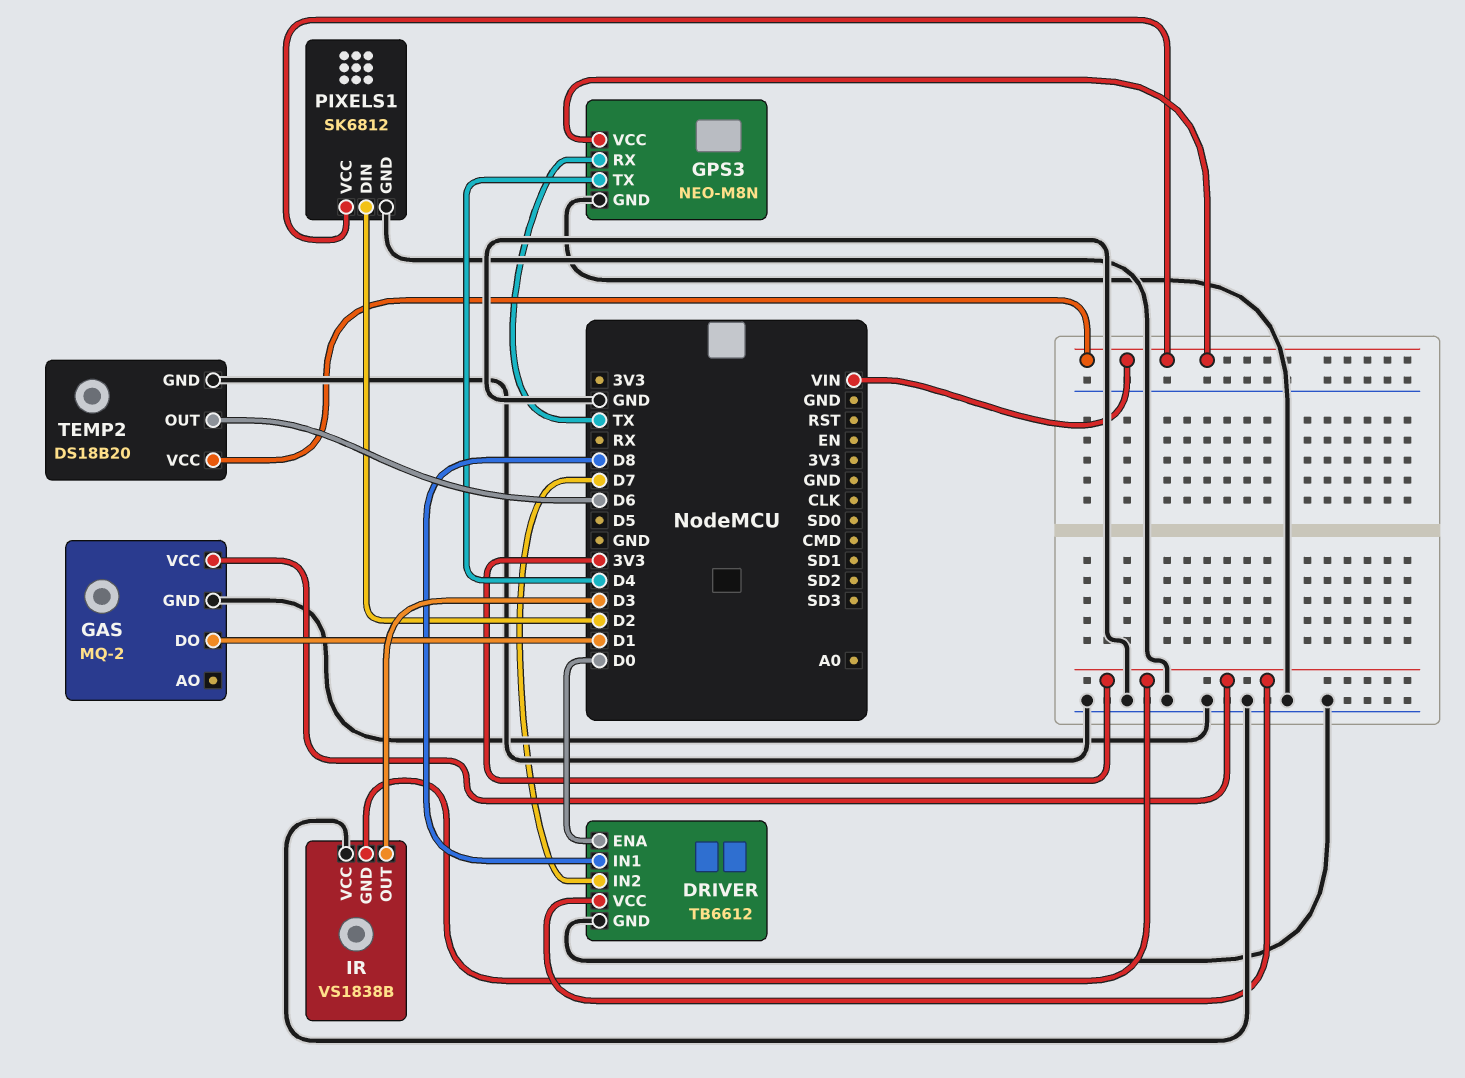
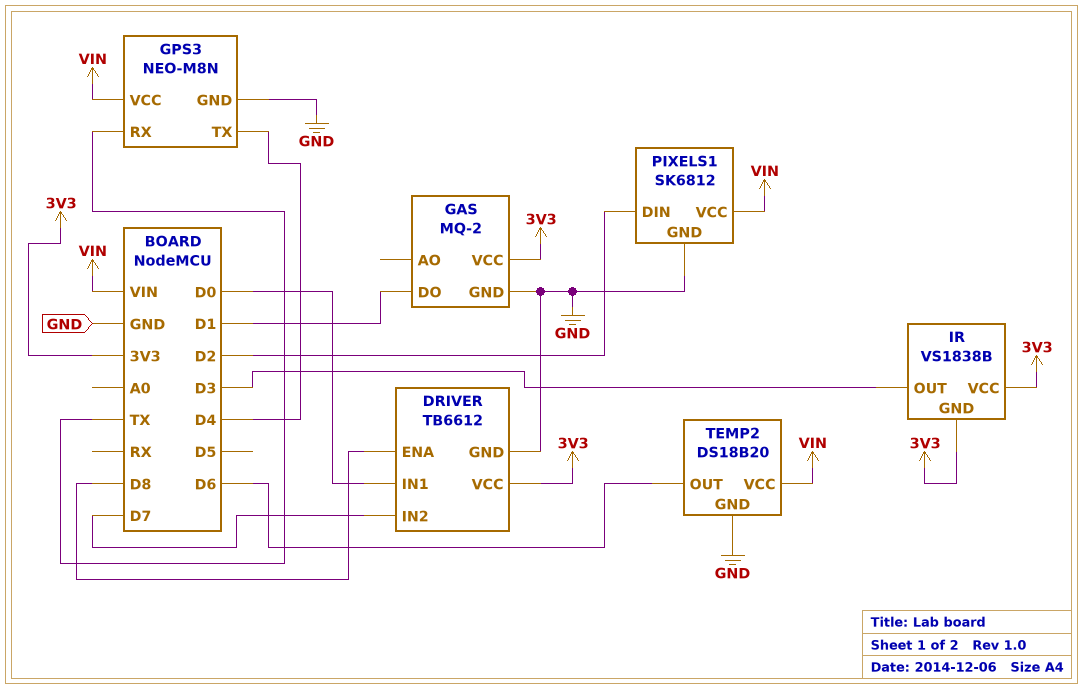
DRIVER pin ENA: D0 -> D8
DRIVER pin IN1: D8 -> D0
IR pin VCC: GND -> 3V3

